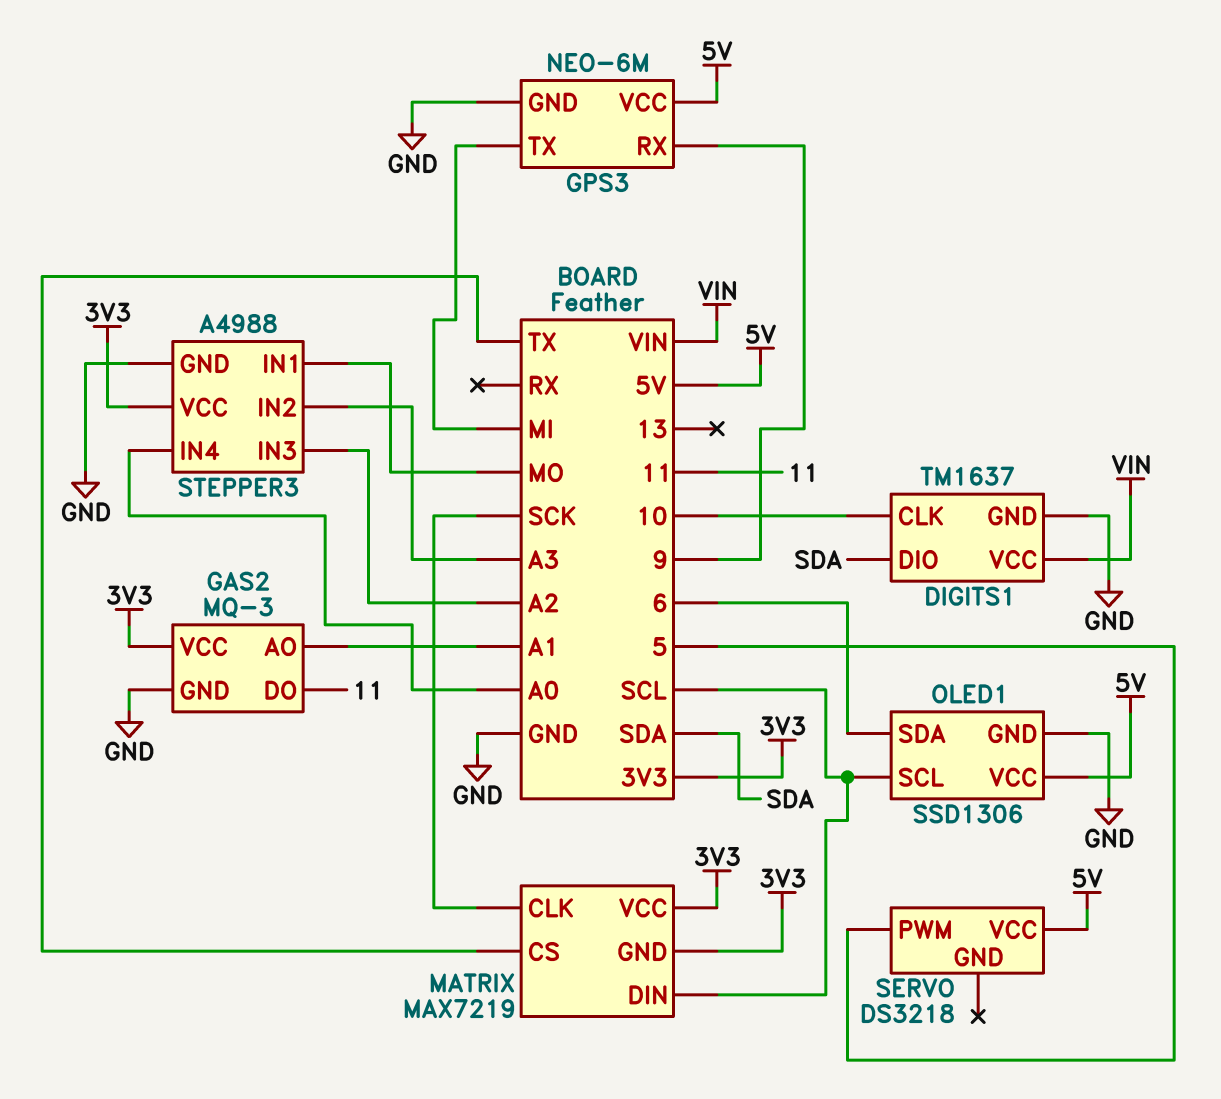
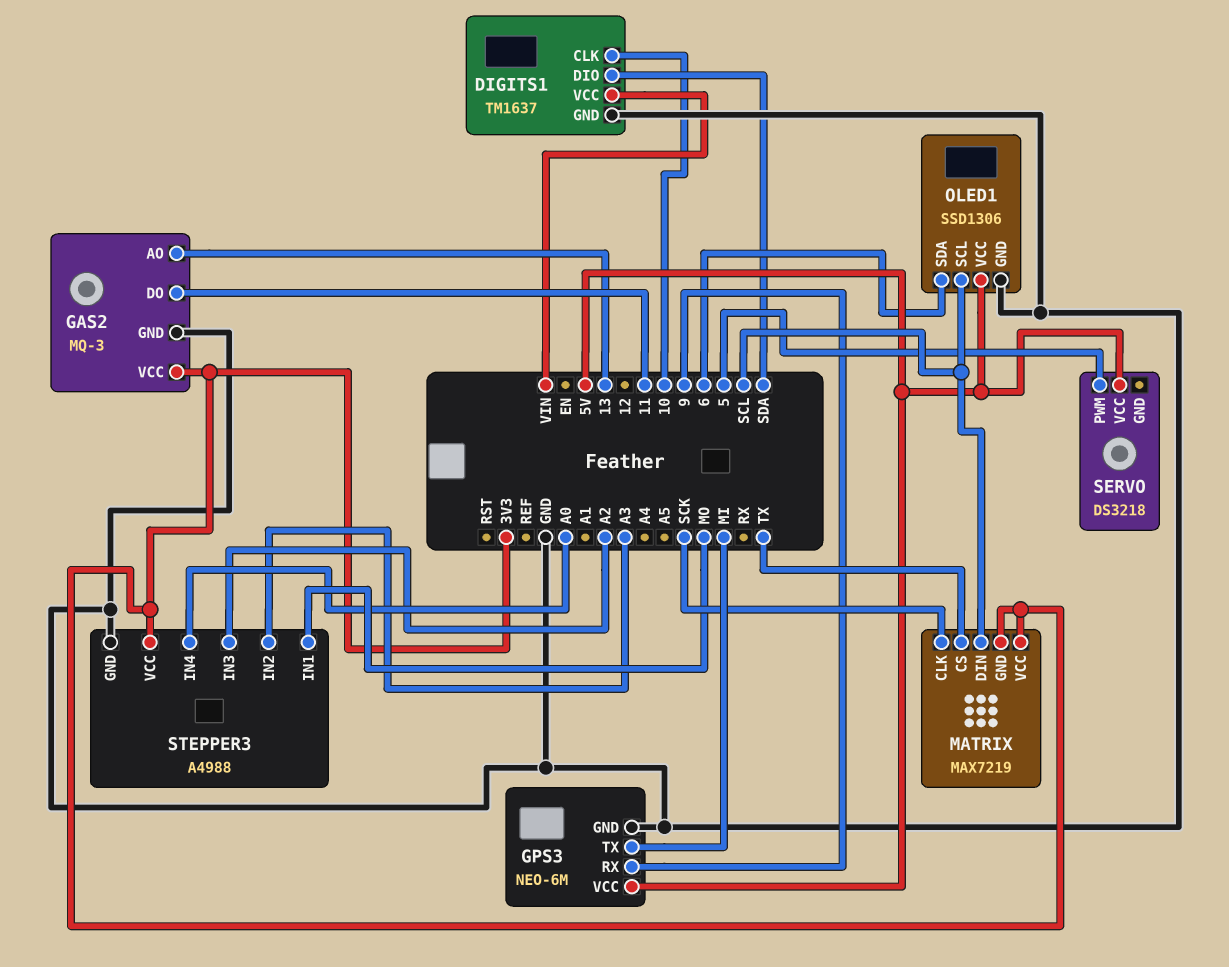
GAS2 pin AO: A1 -> 13

